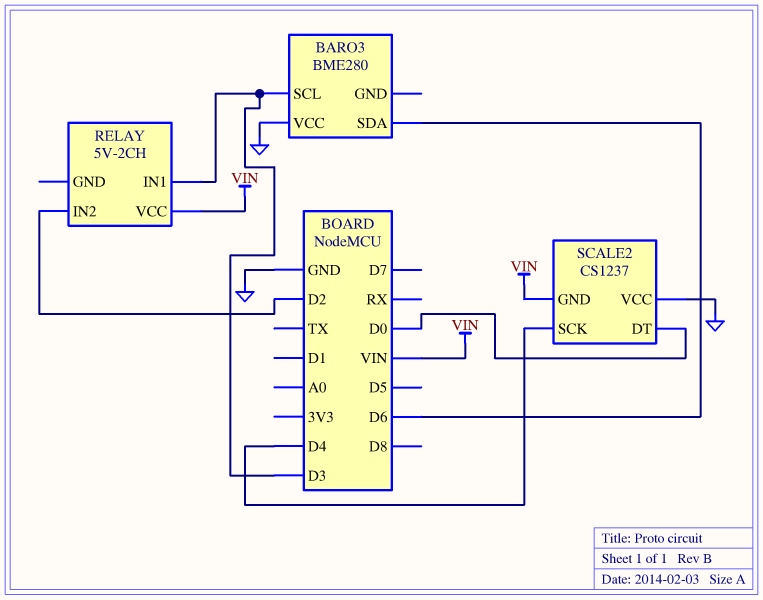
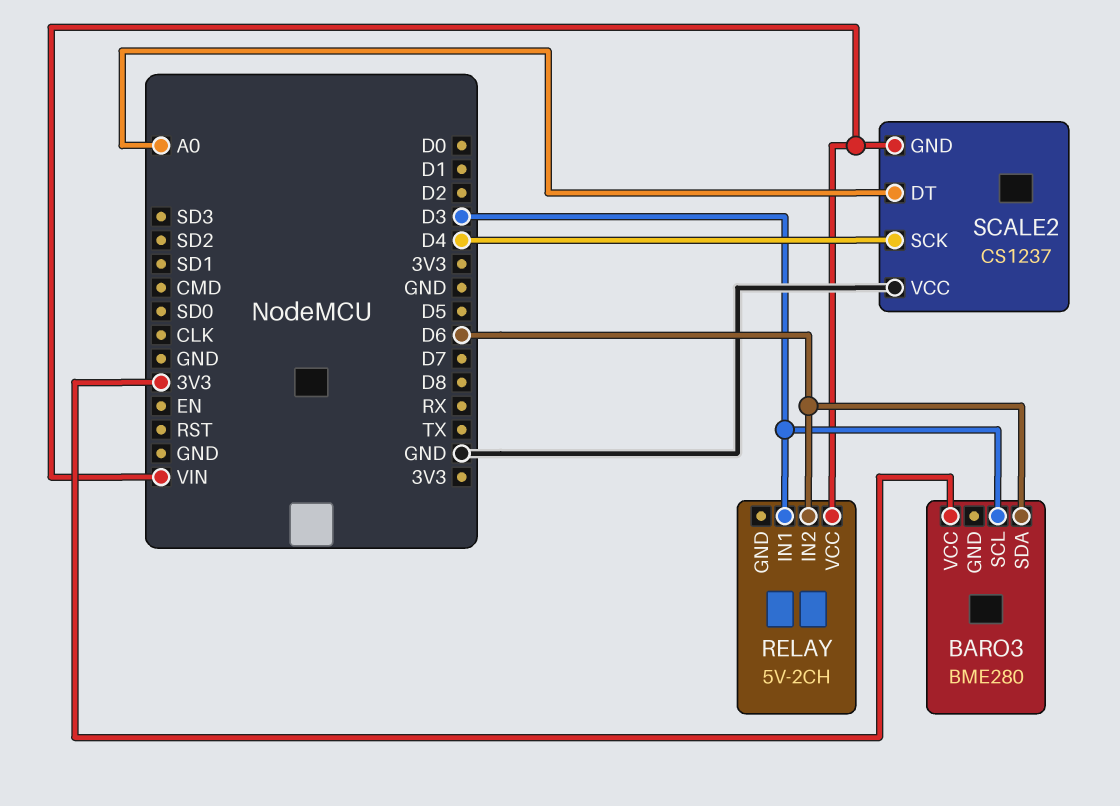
BARO3 pin VCC: GND -> 3V3
RELAY pin IN2: D2 -> D6
SCALE2 pin DT: D0 -> A0

